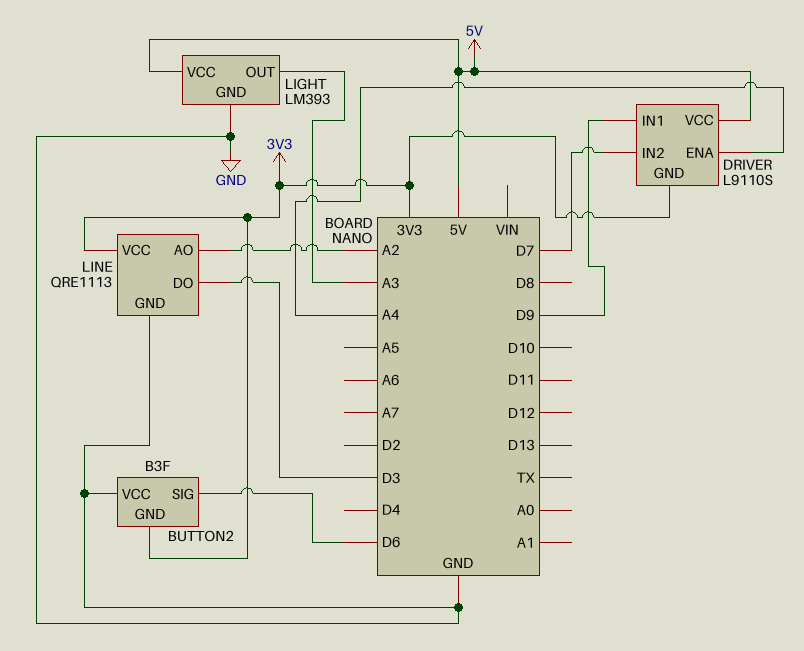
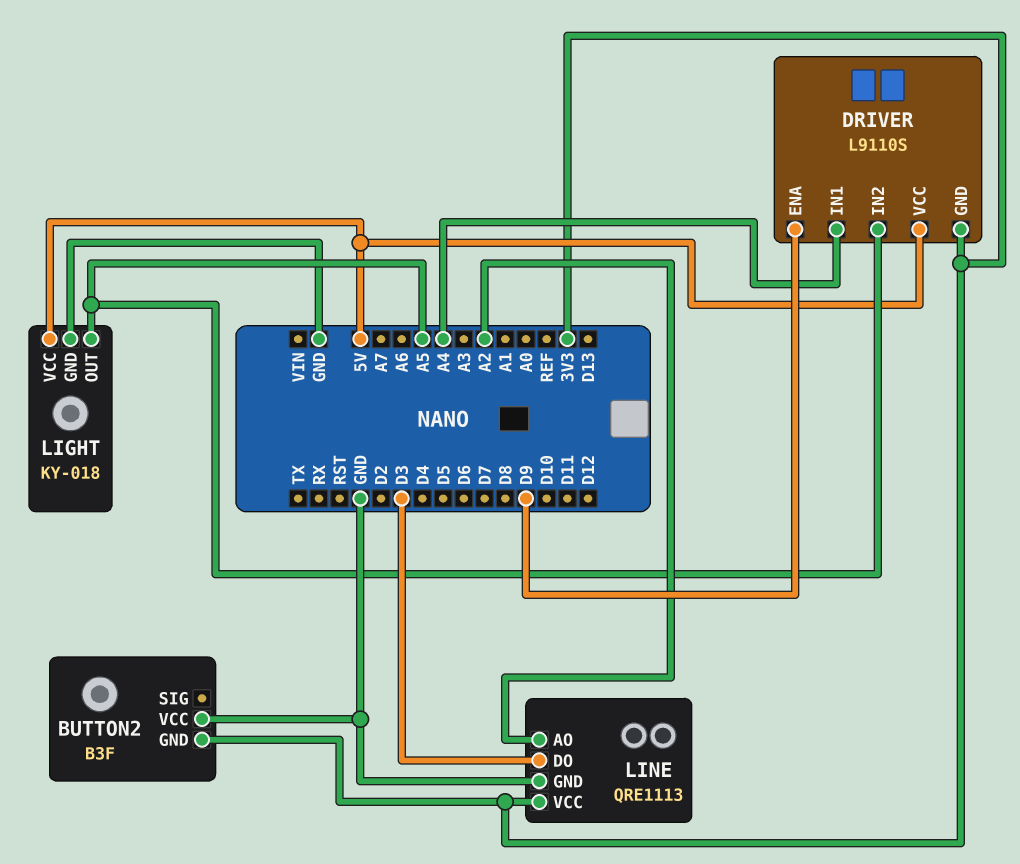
BUTTON2 pin SIG: D6 -> none
DRIVER pin ENA: A4 -> D9
DRIVER pin IN1: D9 -> A4
DRIVER pin IN2: D7 -> A5
LIGHT: LM393 -> KY-018
LIGHT pin OUT: A3 -> A5

